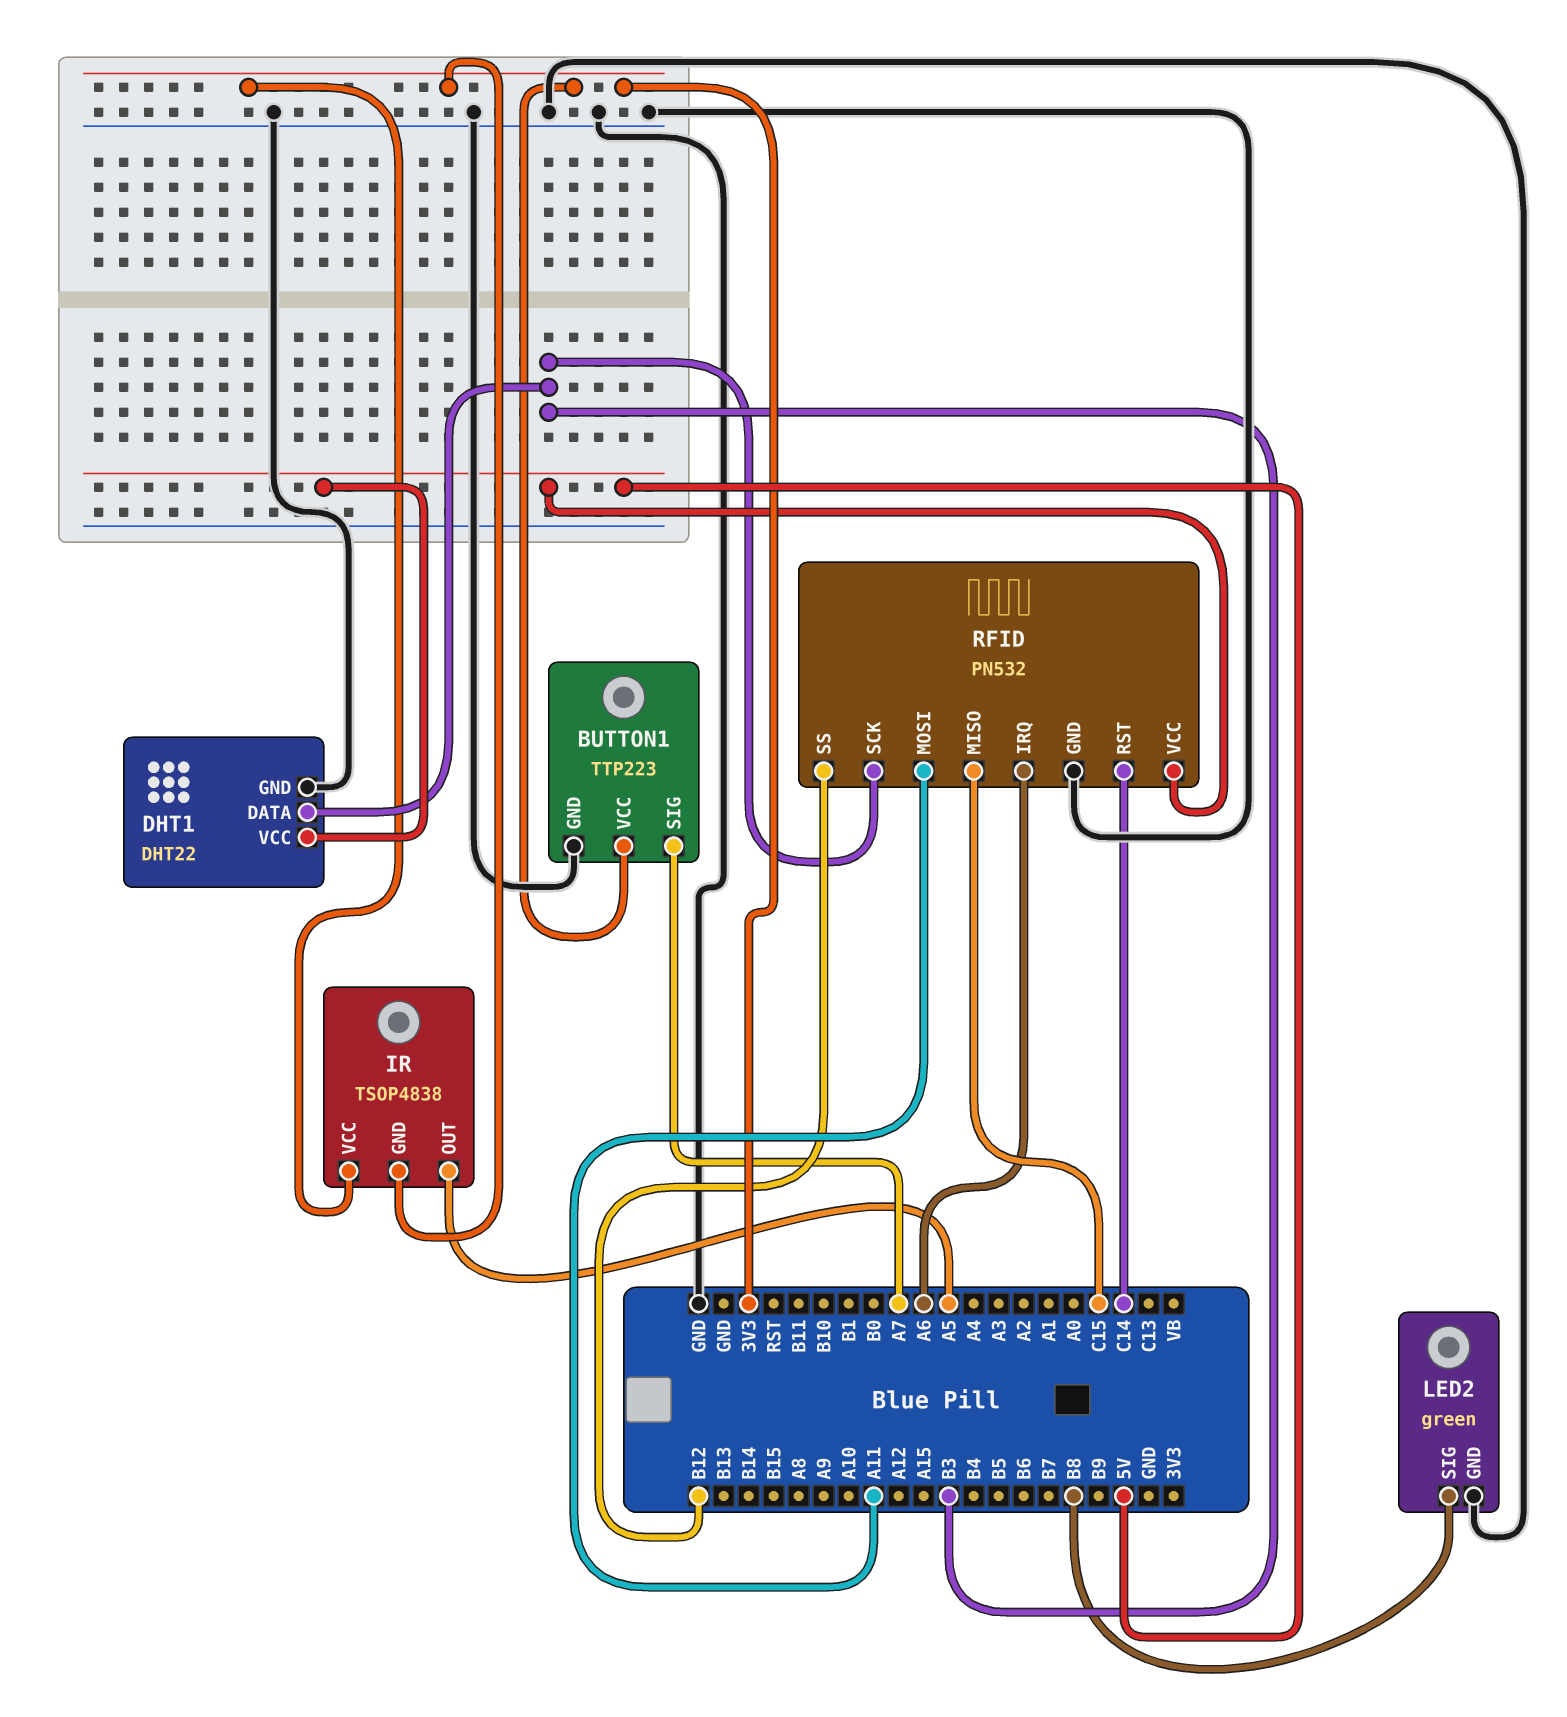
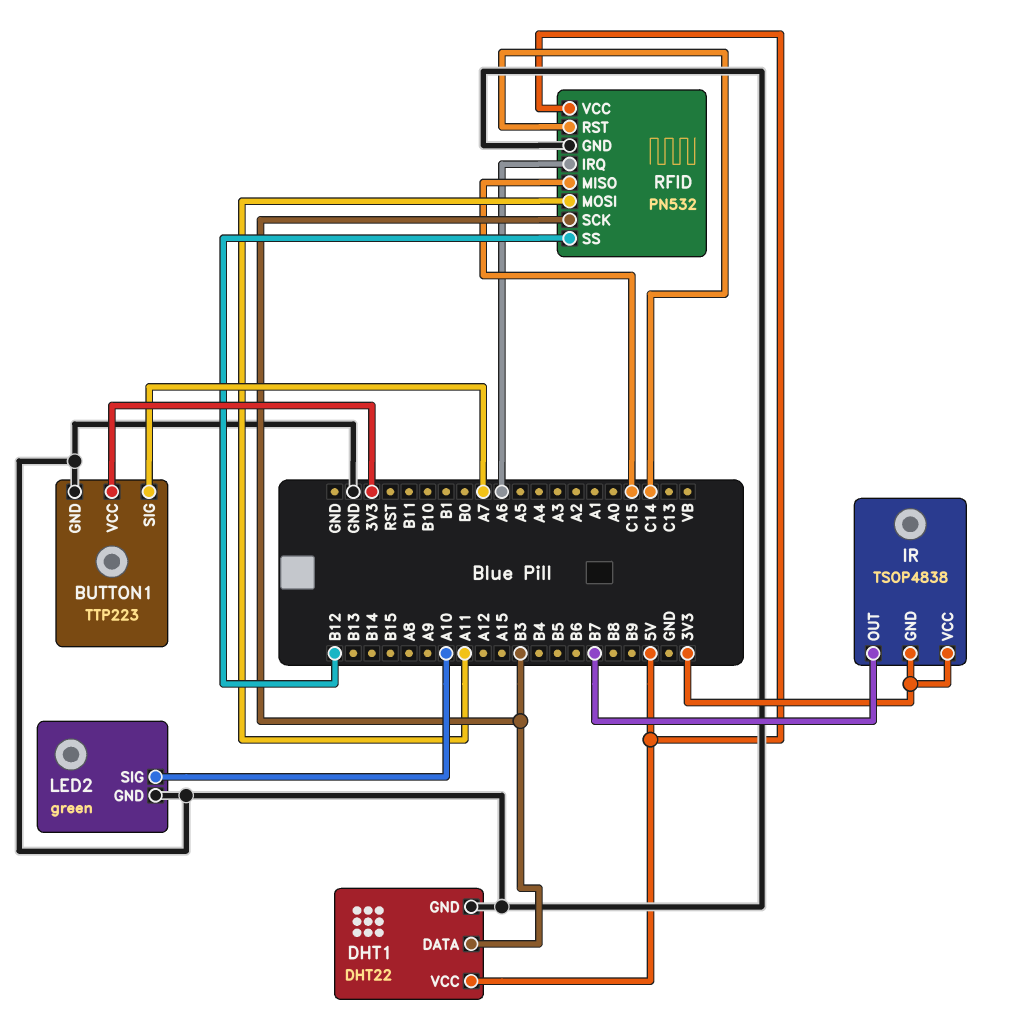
IR pin OUT: A5 -> B7
LED2 pin SIG: B8 -> A10

